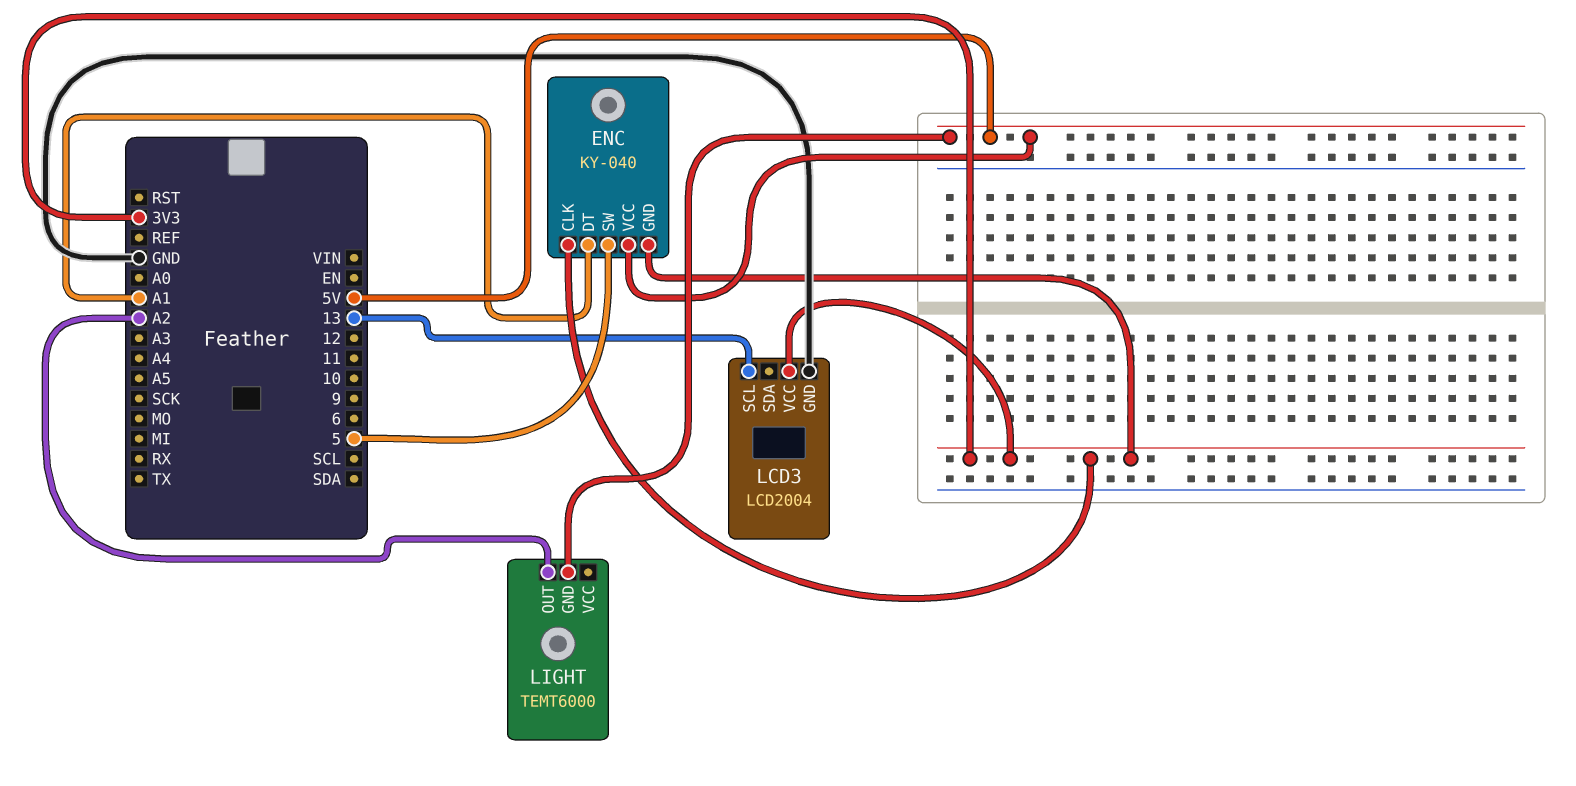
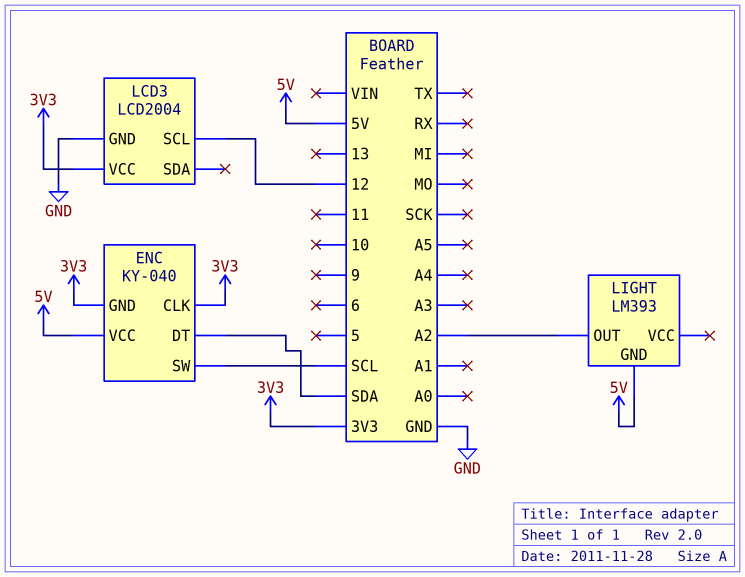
ENC pin DT: A1 -> SDA
ENC pin SW: 5 -> SCL
LCD3 pin SCL: 13 -> 12
LIGHT: TEMT6000 -> LM393

